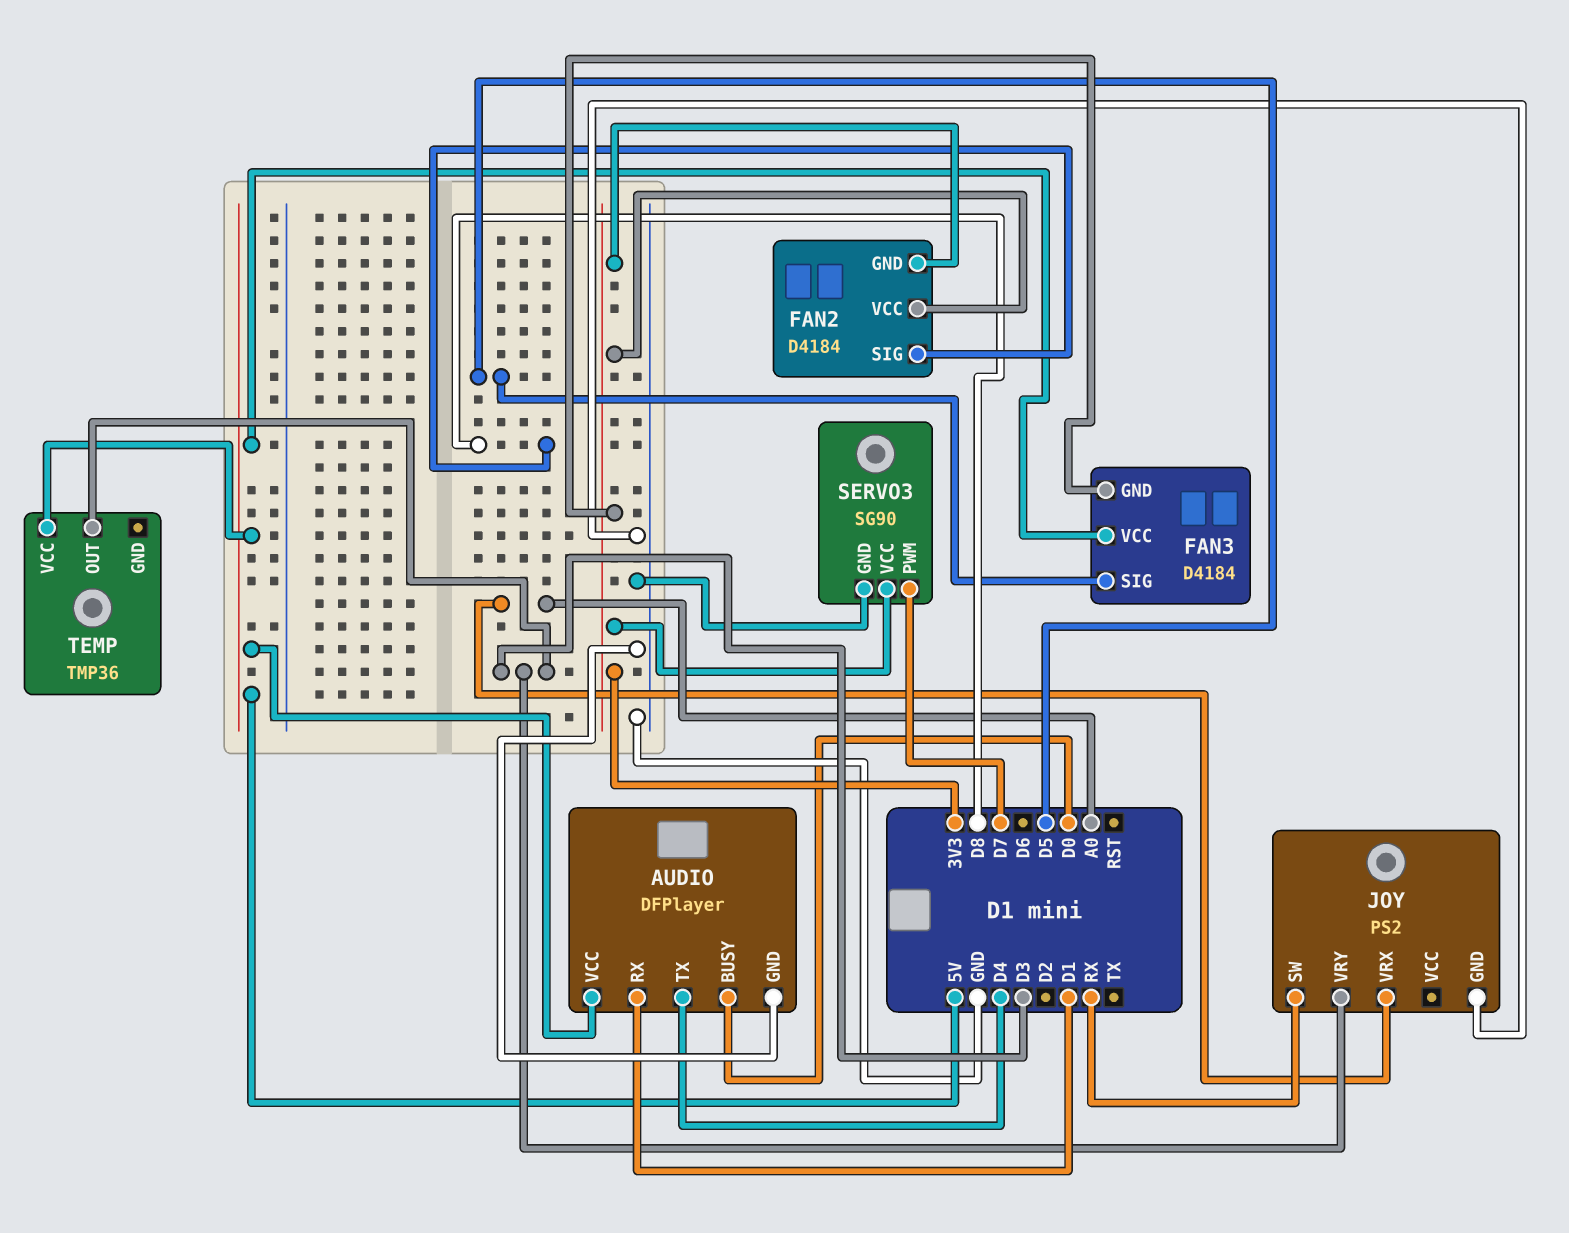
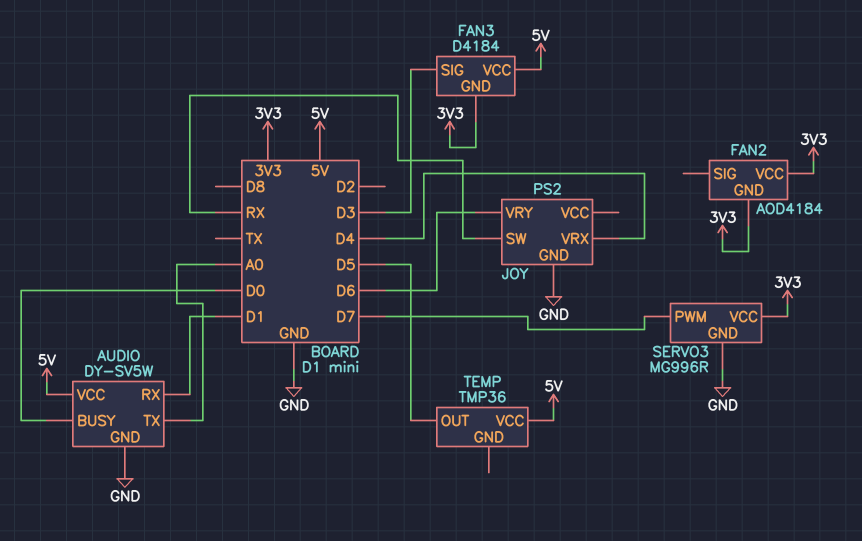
AUDIO: DFPlayer -> DY-SV5W
AUDIO pin TX: D4 -> A0
FAN2: D4184 -> AOD4184
FAN2 pin SIG: D8 -> none
FAN3 pin SIG: D5 -> D3
JOY pin VRX: A0 -> D4
JOY pin VRY: D3 -> D6
SERVO3: SG90 -> MG996R
TEMP pin OUT: D3 -> D5

